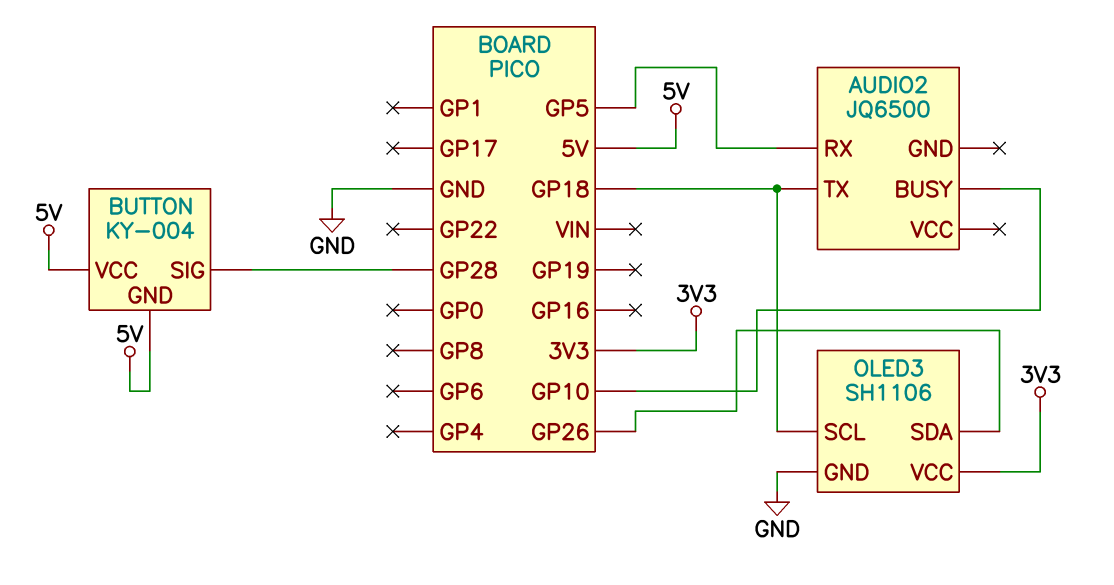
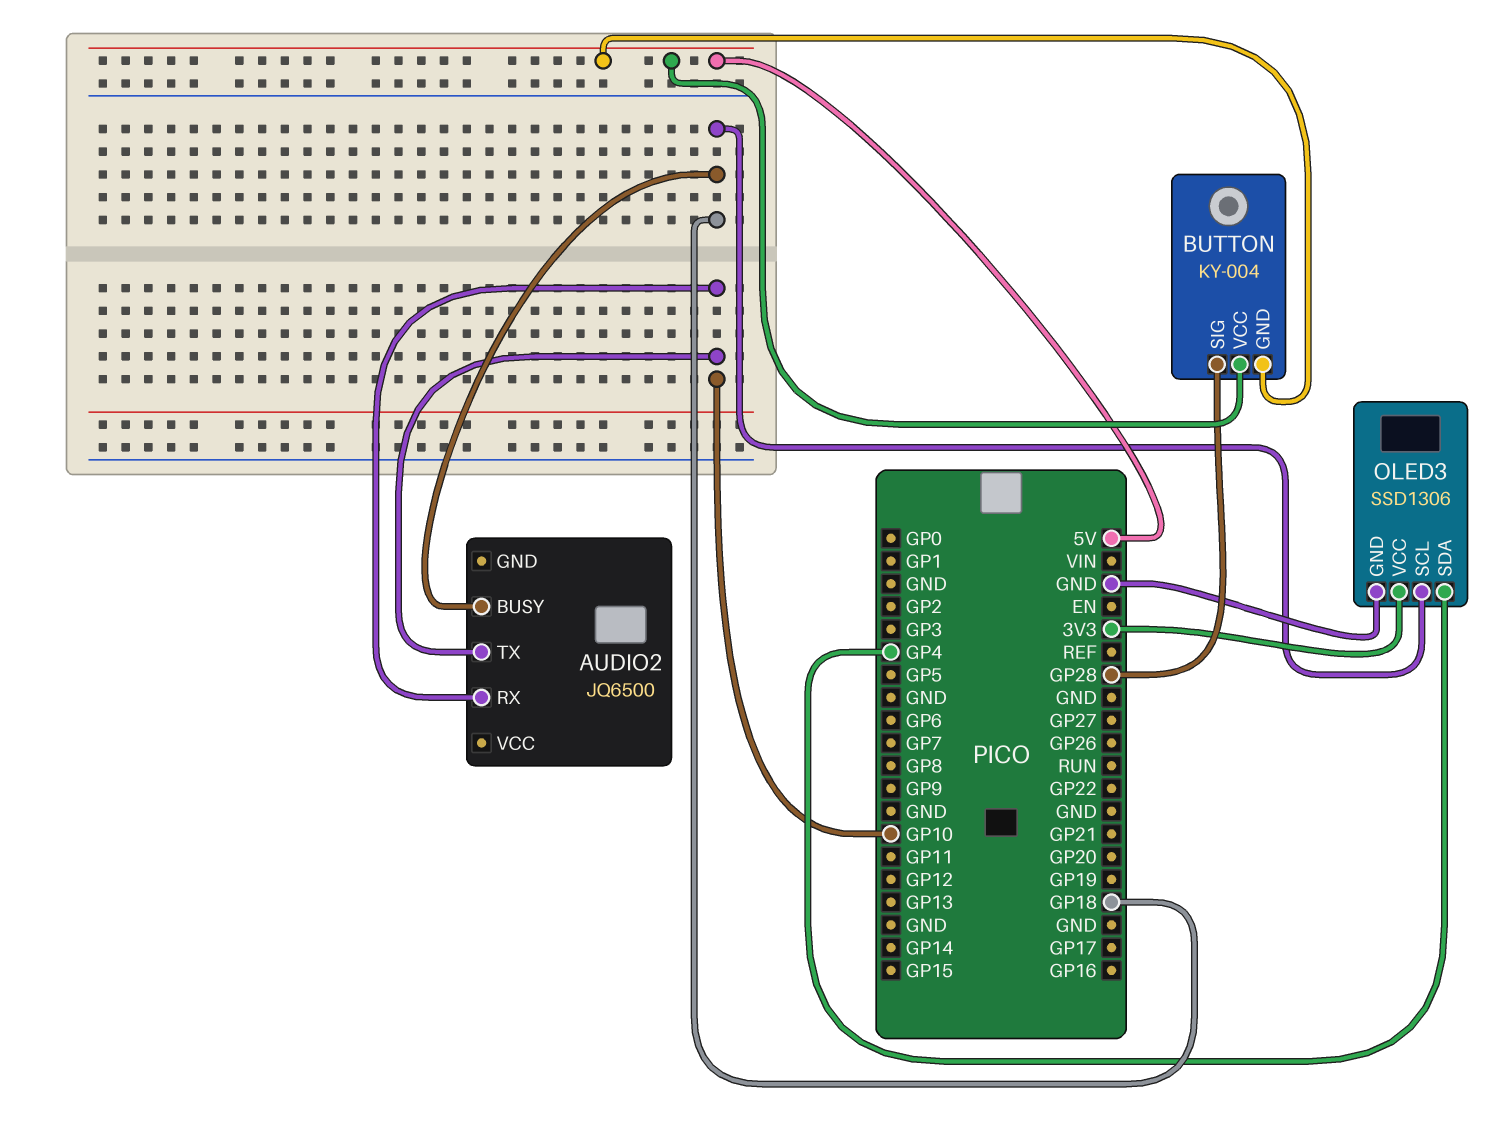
AUDIO2 pin BUSY: GP10 -> GP18
AUDIO2 pin RX: GP5 -> GP10
AUDIO2 pin TX: GP18 -> GP10
OLED3: SH1106 -> SSD1306
OLED3 pin SDA: GP26 -> GP4

